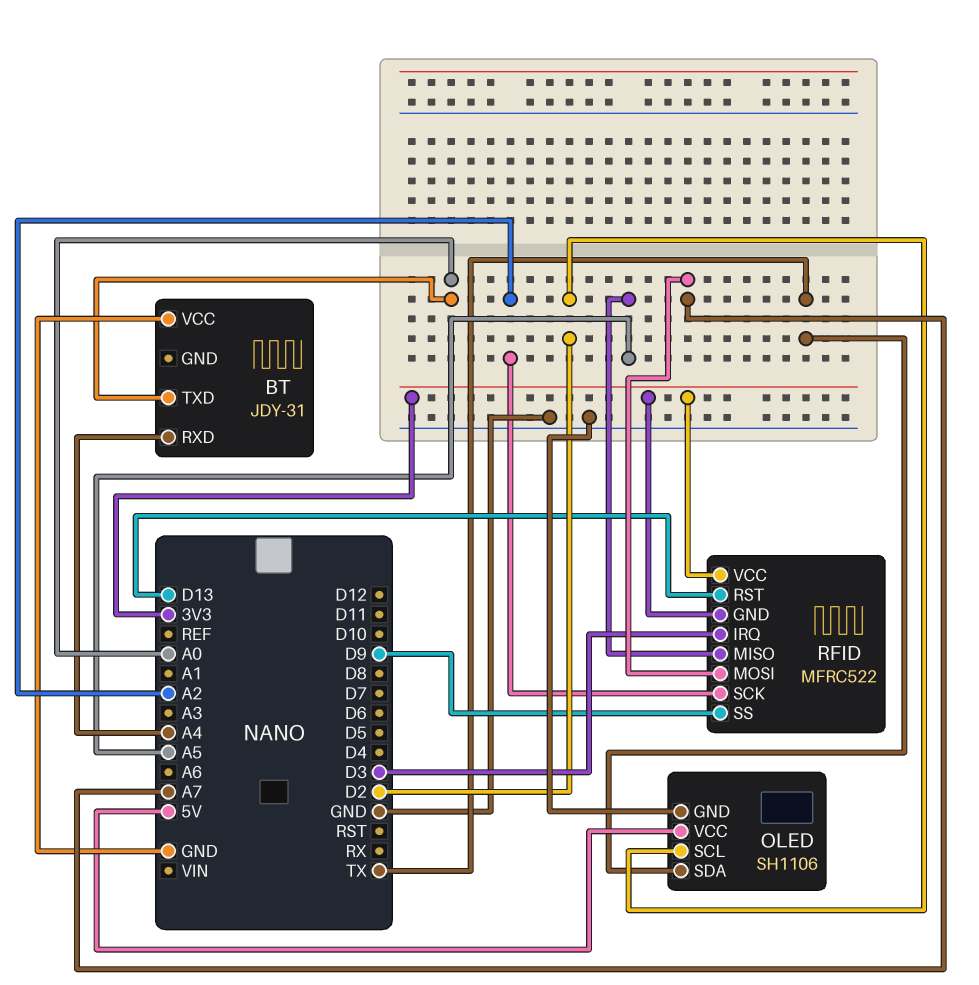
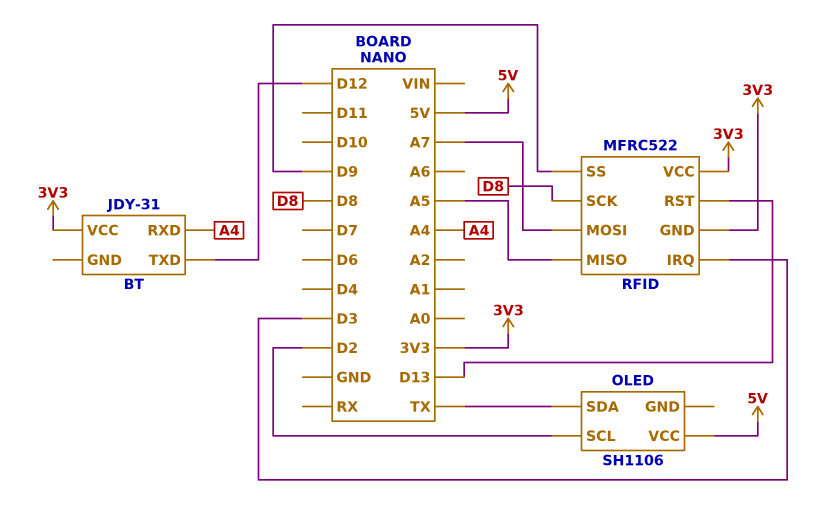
BT pin TXD: A0 -> D12
BT pin VCC: GND -> 3V3
OLED pin GND: GND -> none
RFID pin SCK: A2 -> D8

